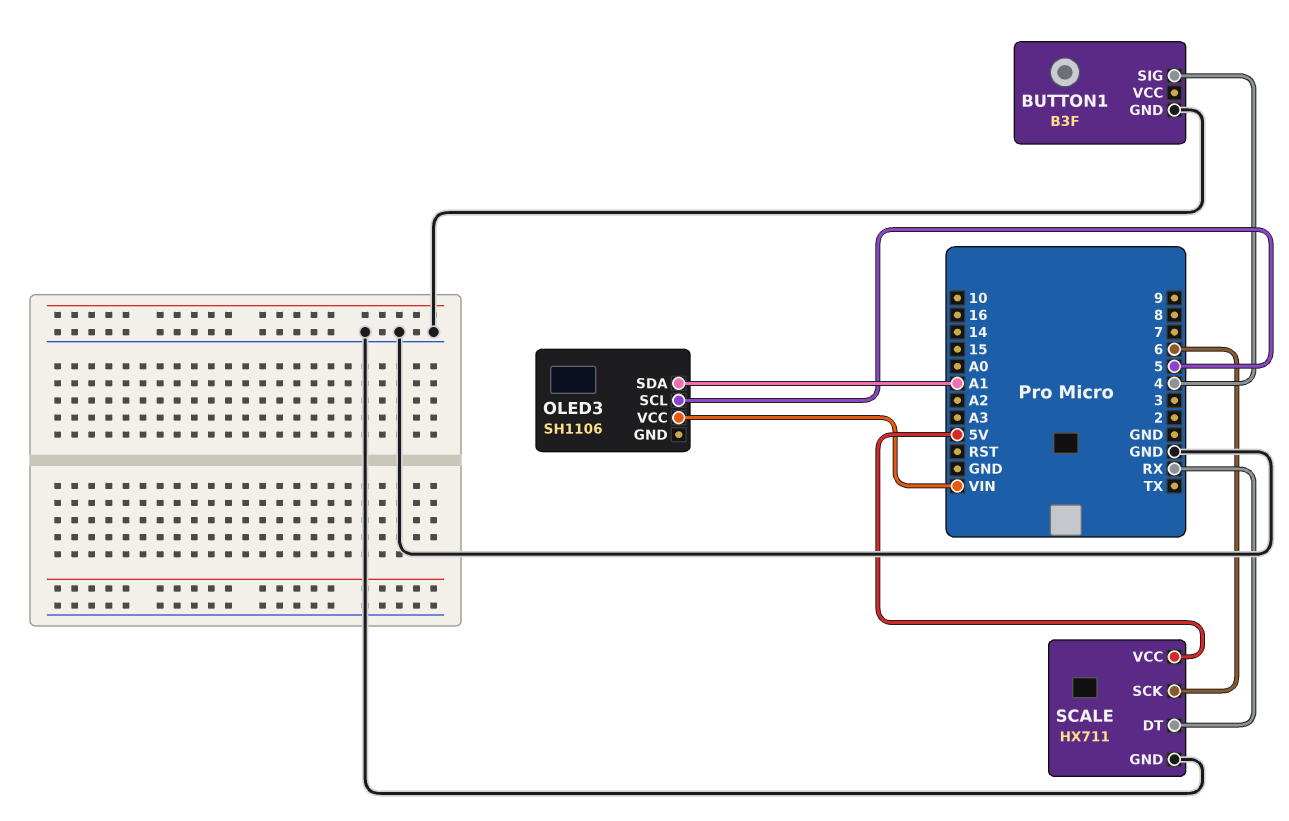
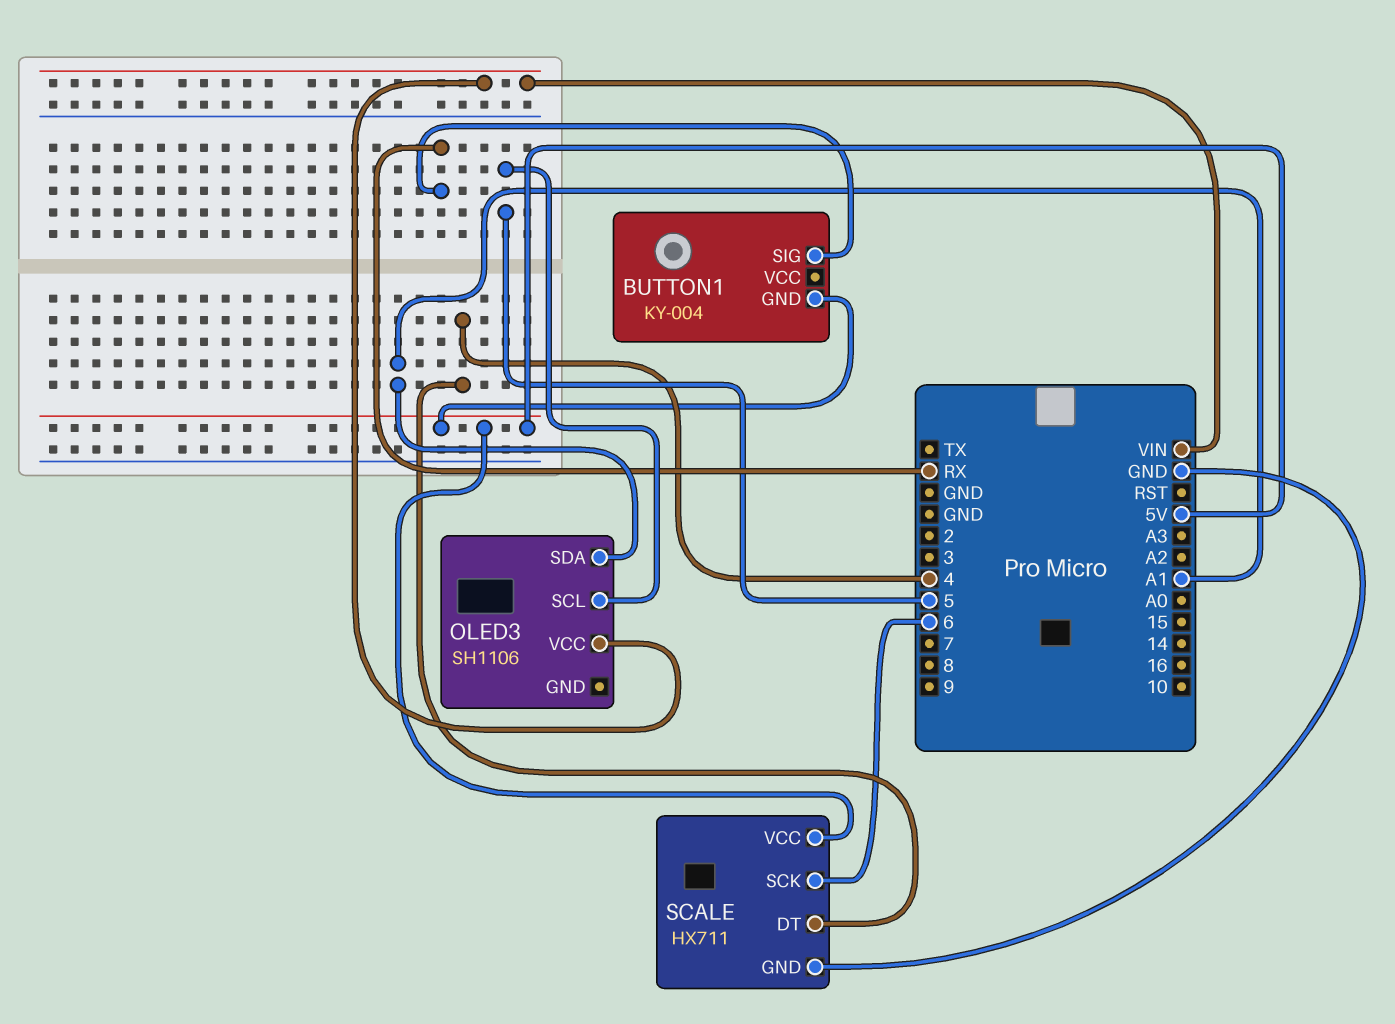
BUTTON1: B3F -> KY-004
BUTTON1 pin GND: GND -> 5V
BUTTON1 pin SIG: 4 -> RX
SCALE pin DT: RX -> 4

